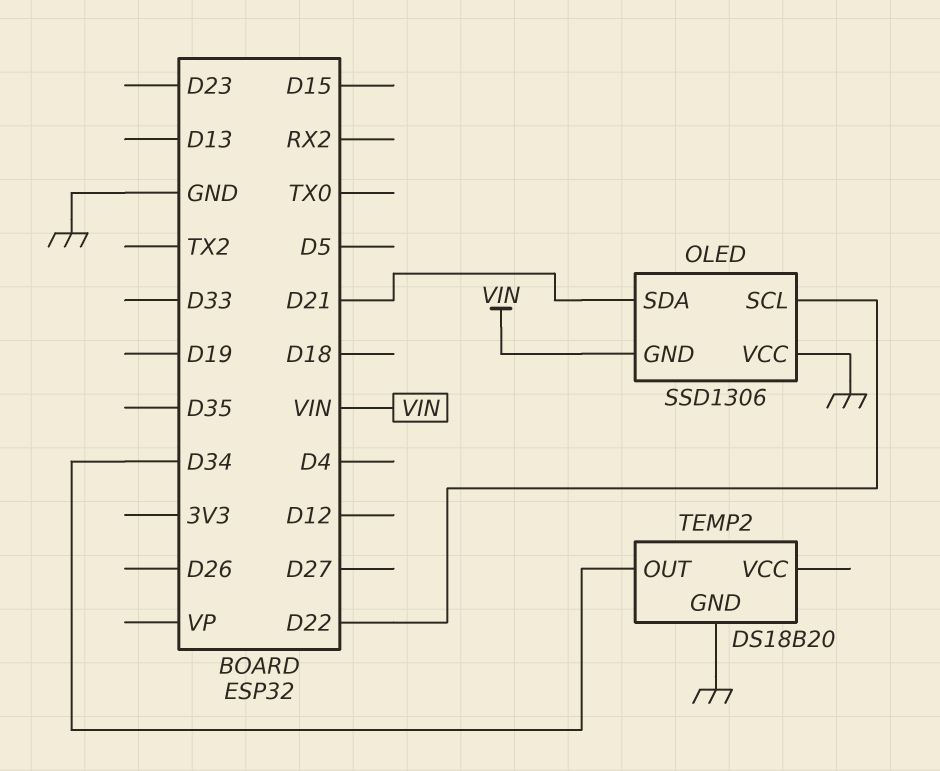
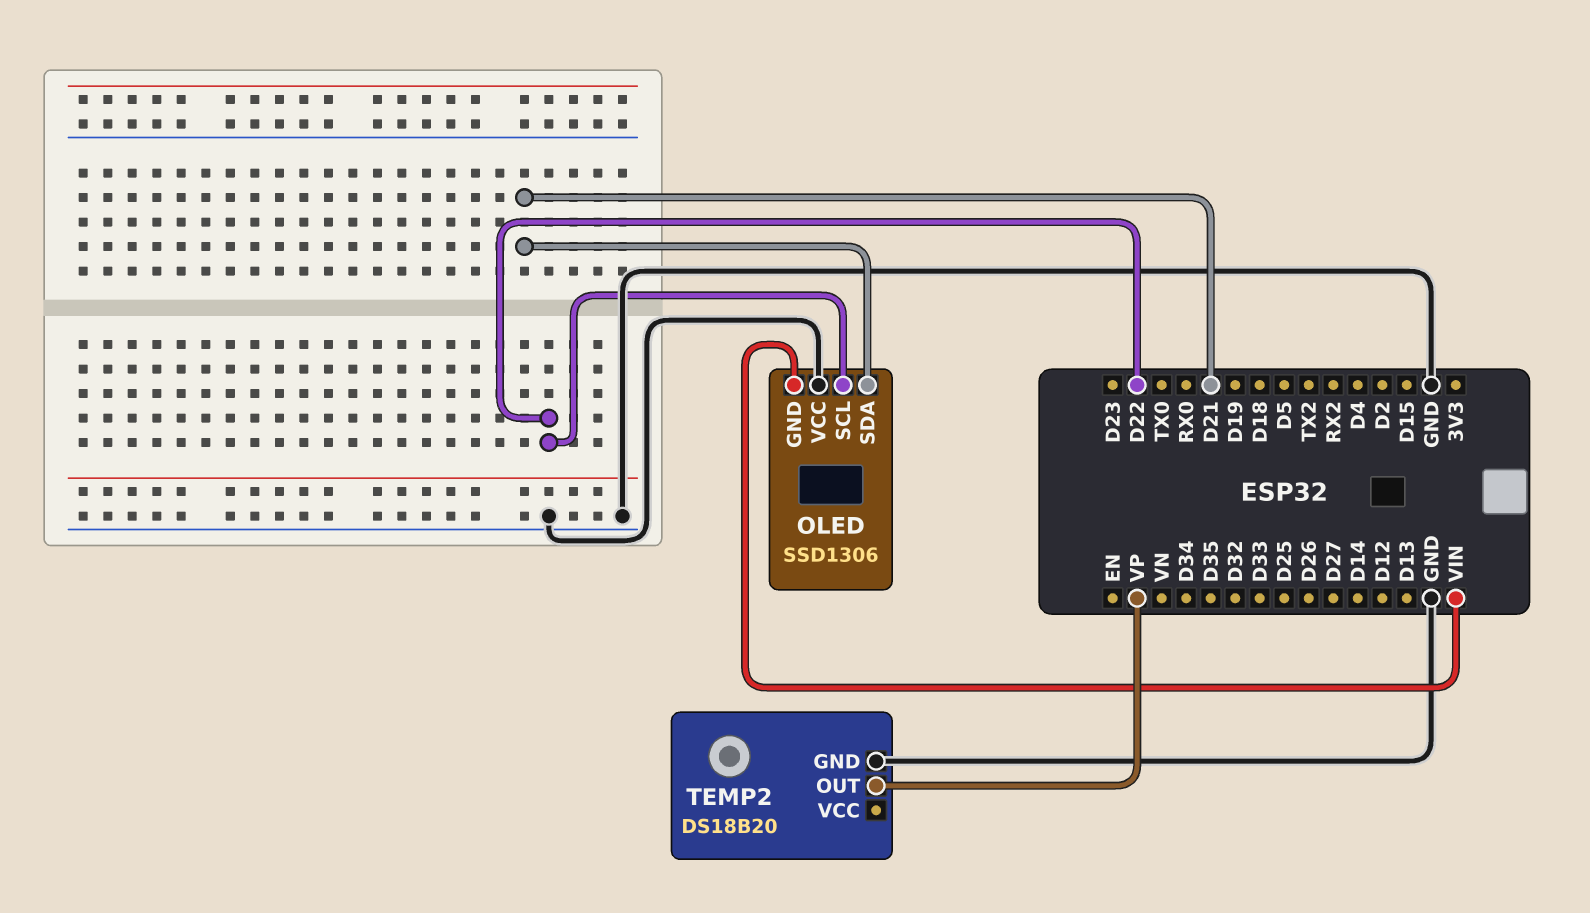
TEMP2 pin OUT: D34 -> VP

